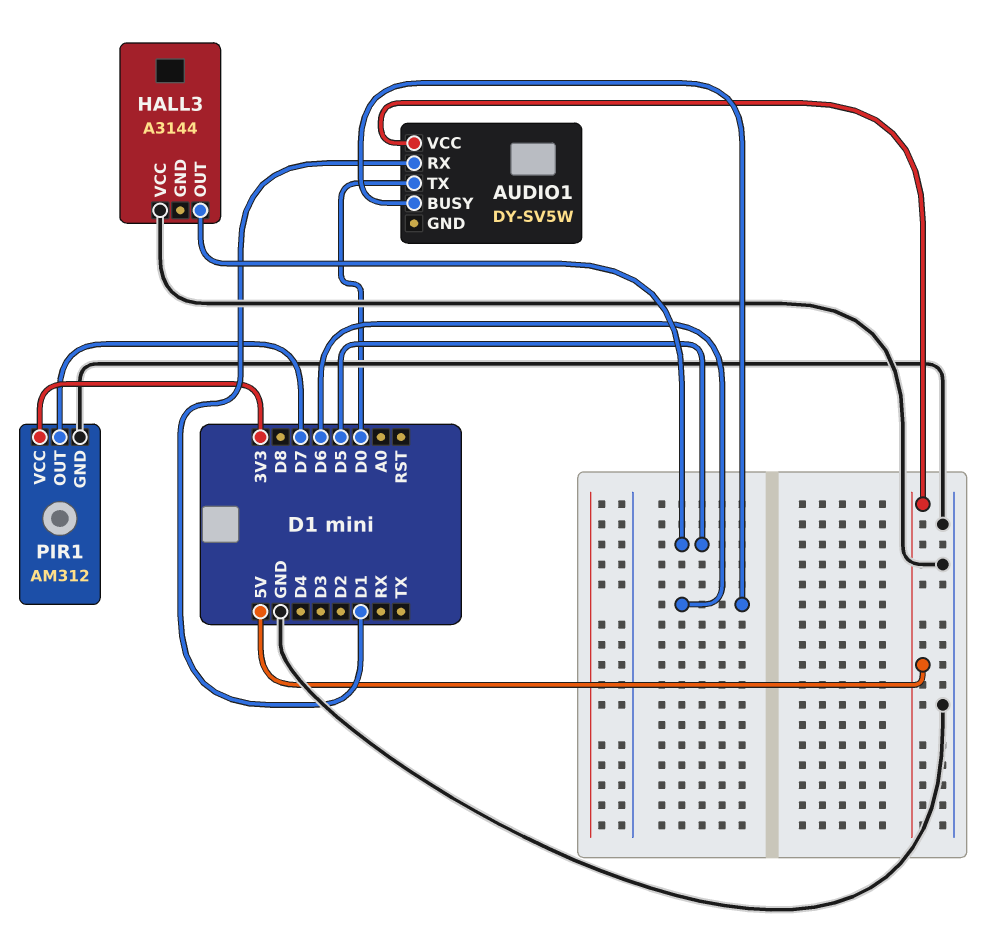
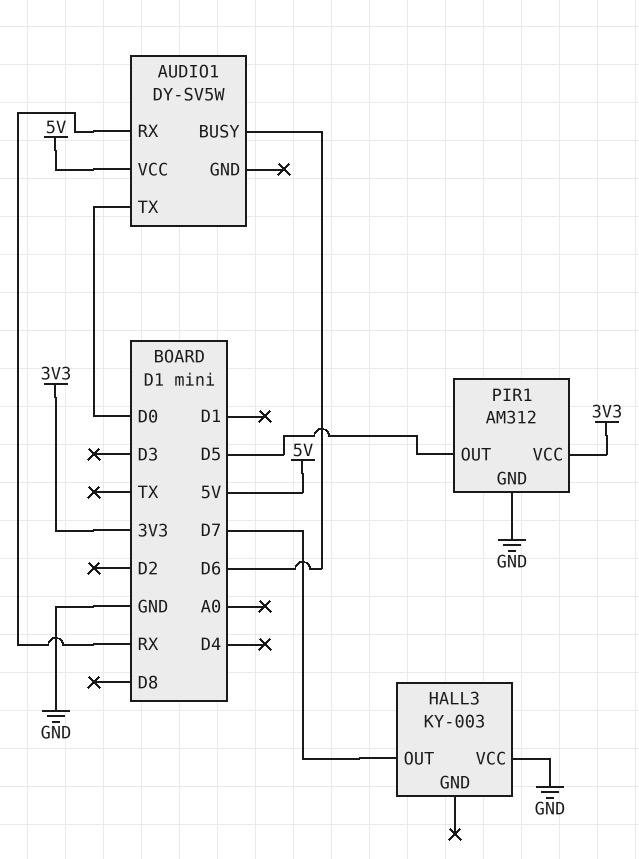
AUDIO1 pin RX: D1 -> RX
HALL3: A3144 -> KY-003
HALL3 pin OUT: D5 -> D7
PIR1 pin OUT: D7 -> D5

